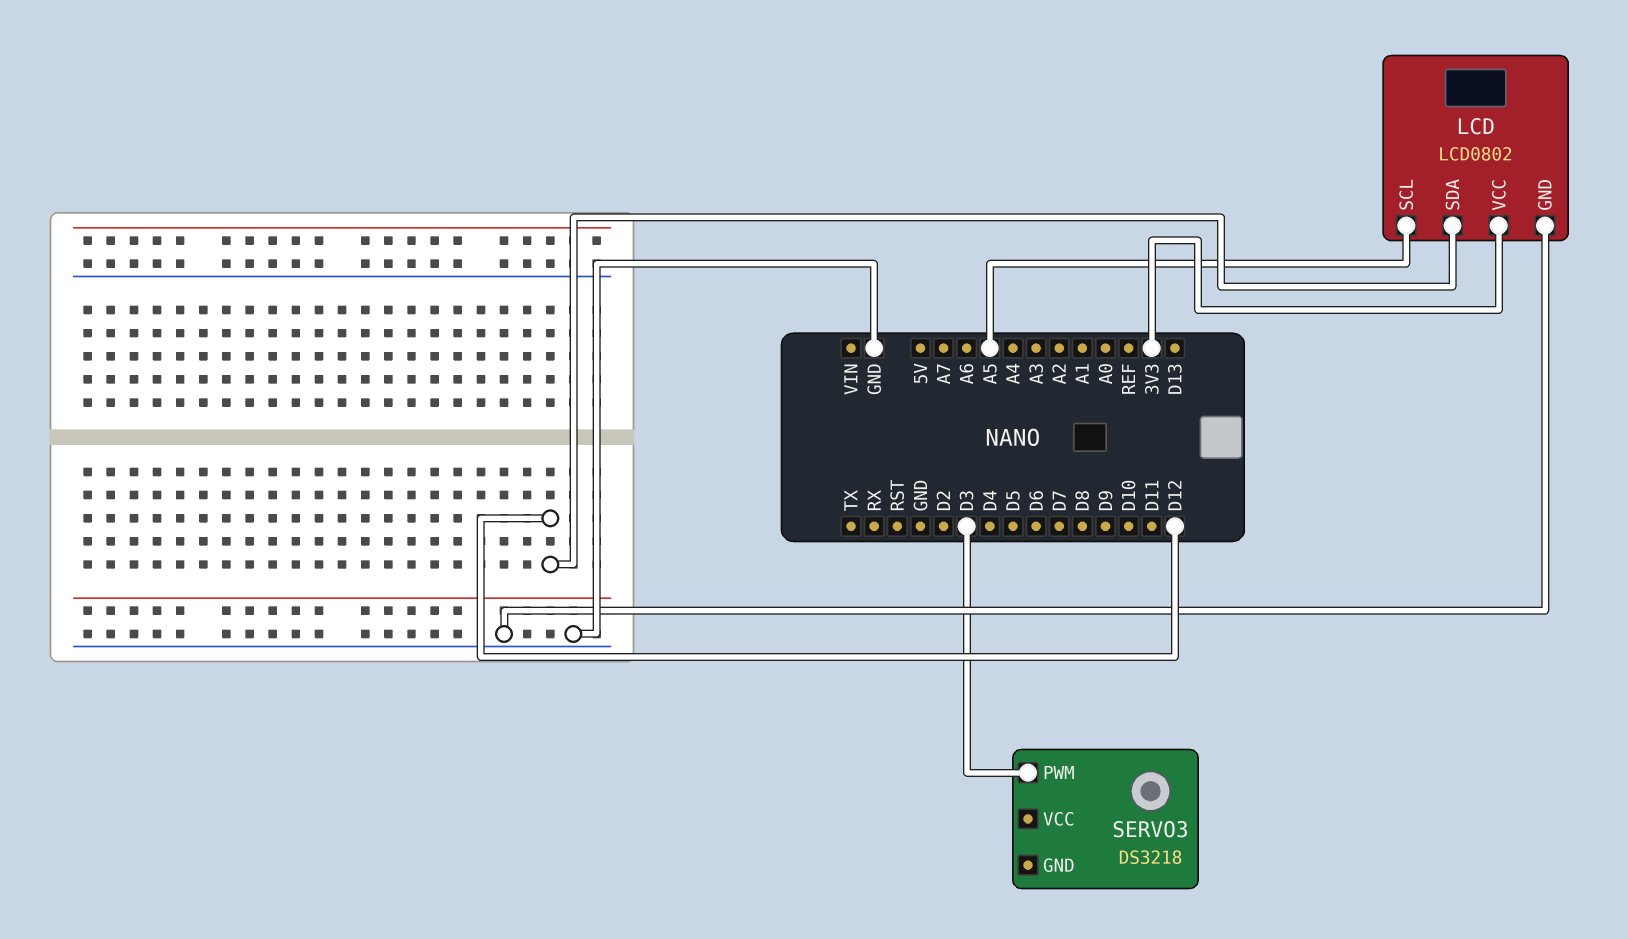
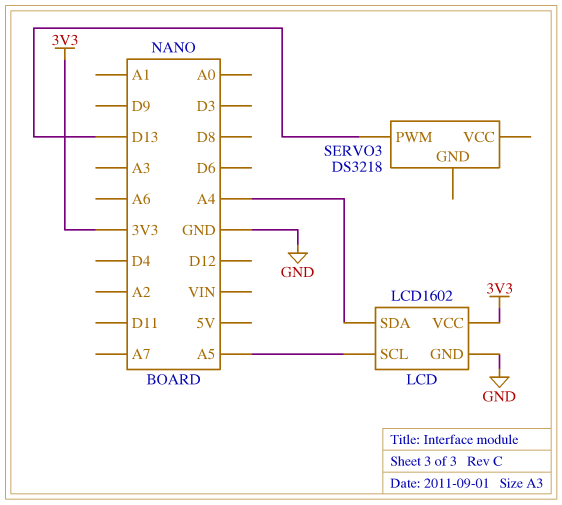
LCD: LCD0802 -> LCD1602
LCD pin SDA: D12 -> A4
SERVO3 pin PWM: D3 -> D13

